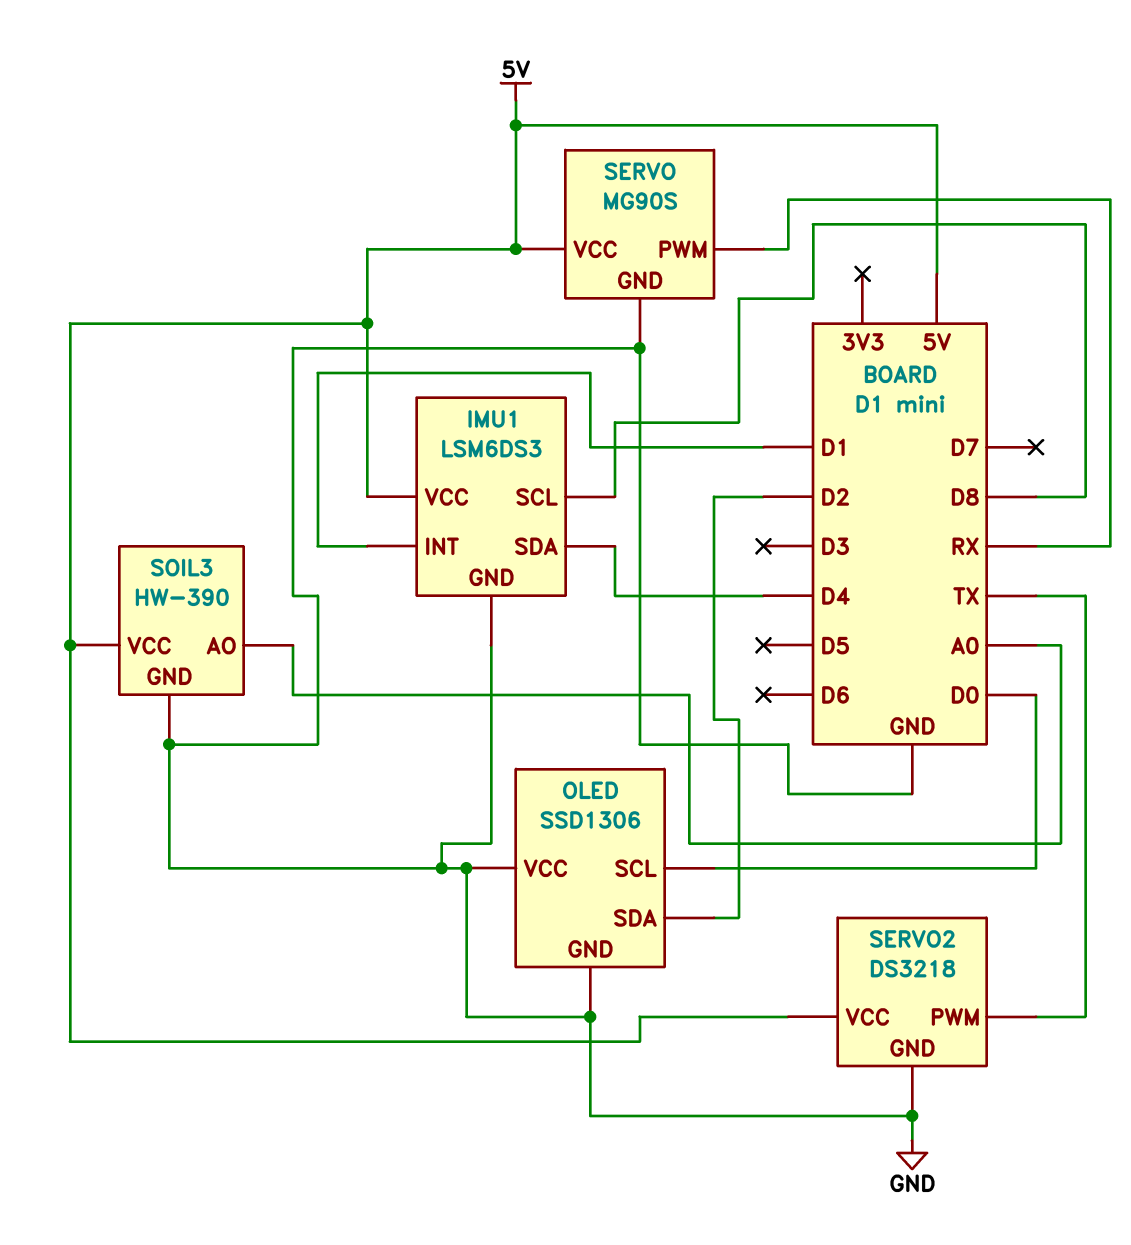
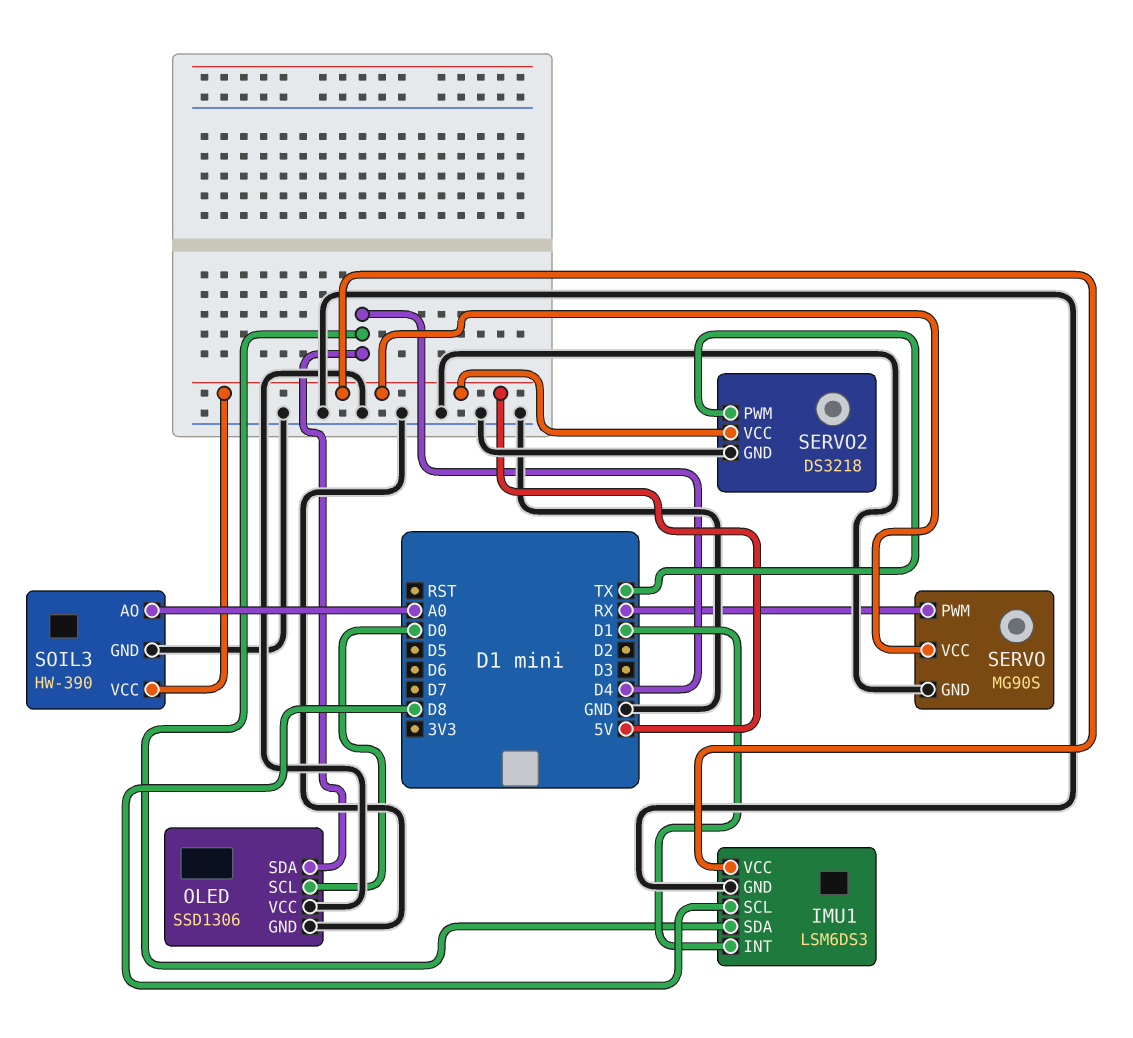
OLED pin SDA: D2 -> D4

